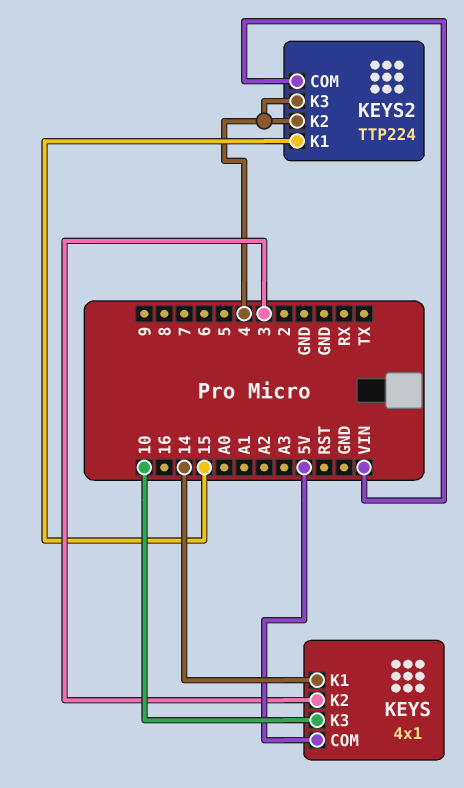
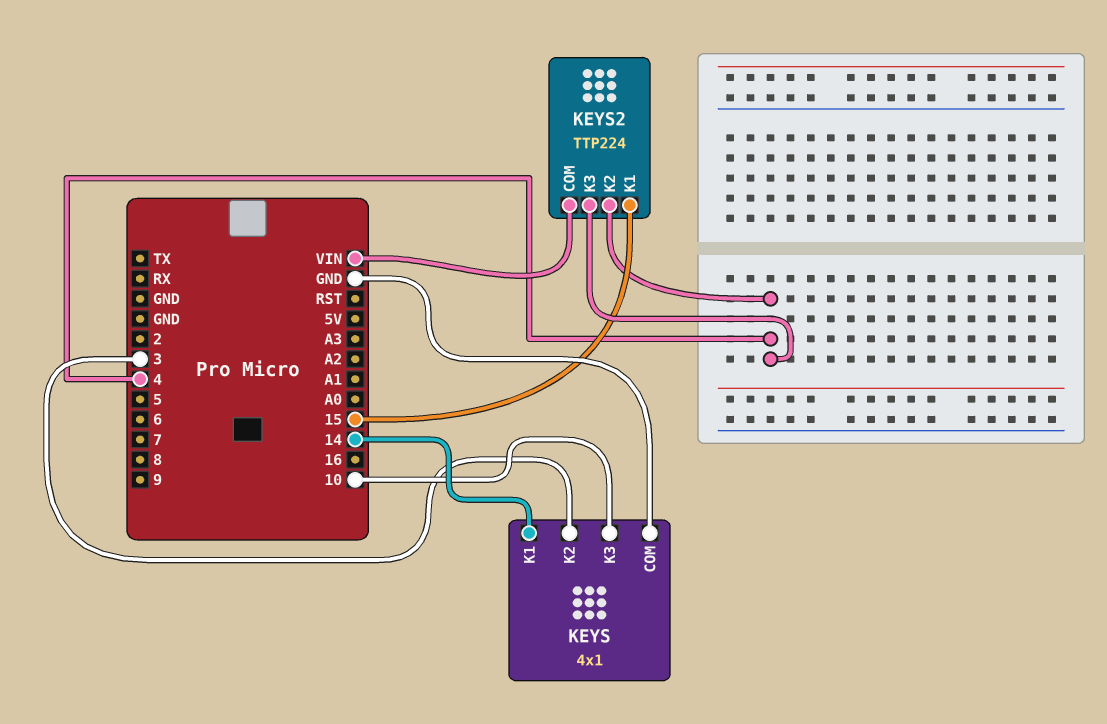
KEYS pin COM: 5V -> GND

